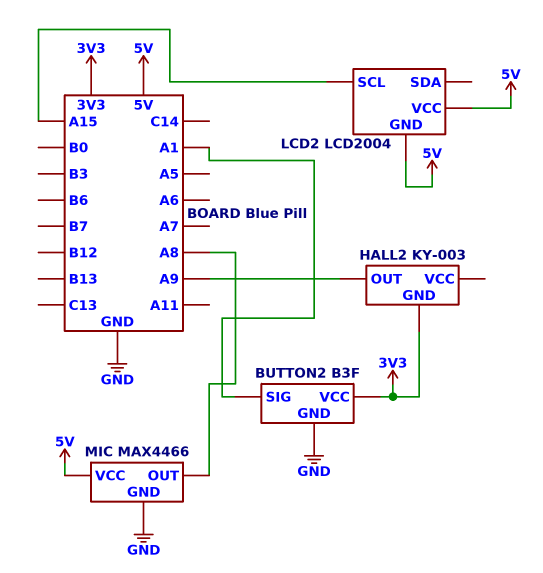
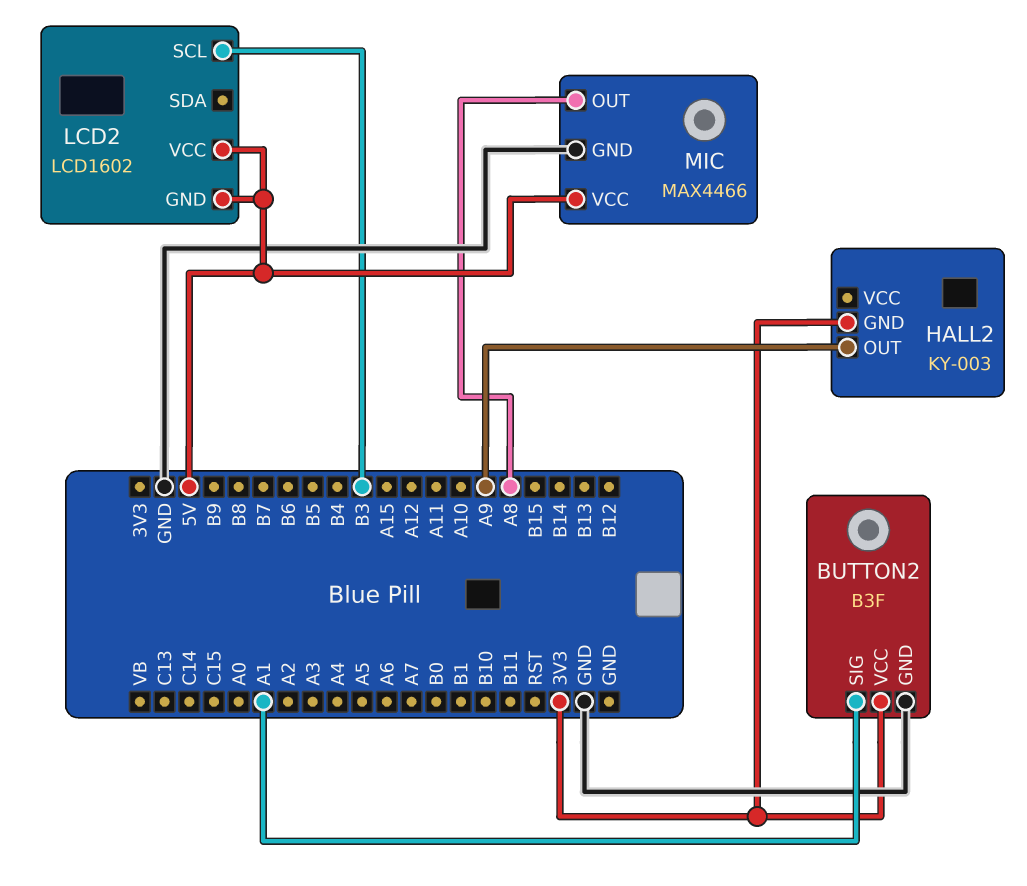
LCD2: LCD2004 -> LCD1602
LCD2 pin SCL: A15 -> B3

